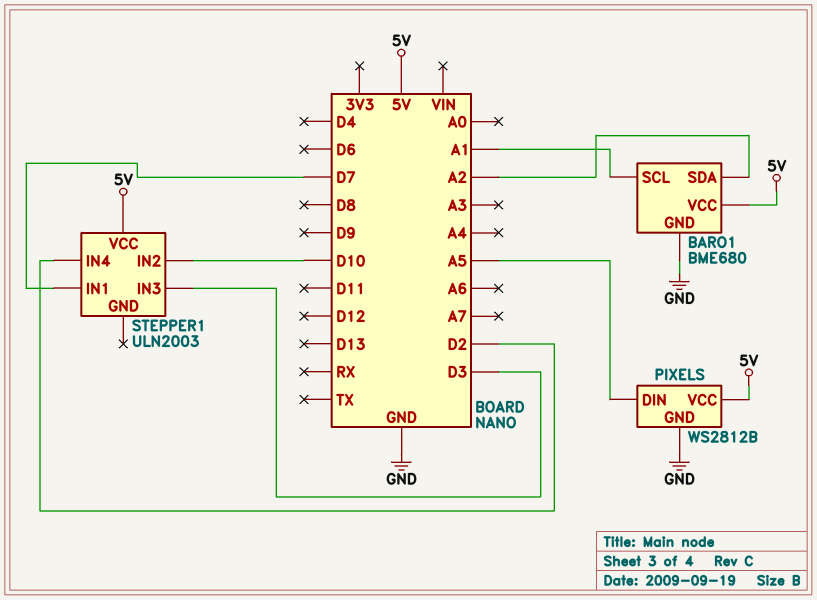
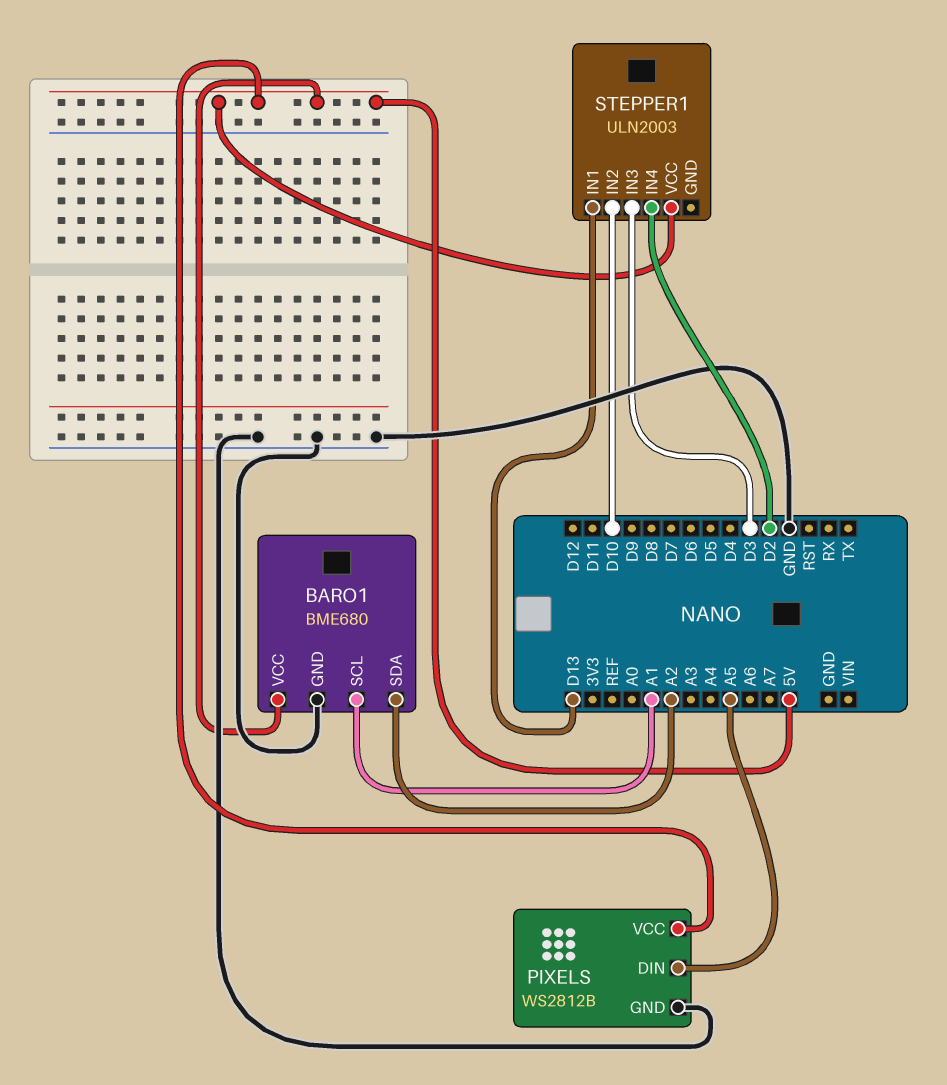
STEPPER1 pin IN1: D7 -> D13

